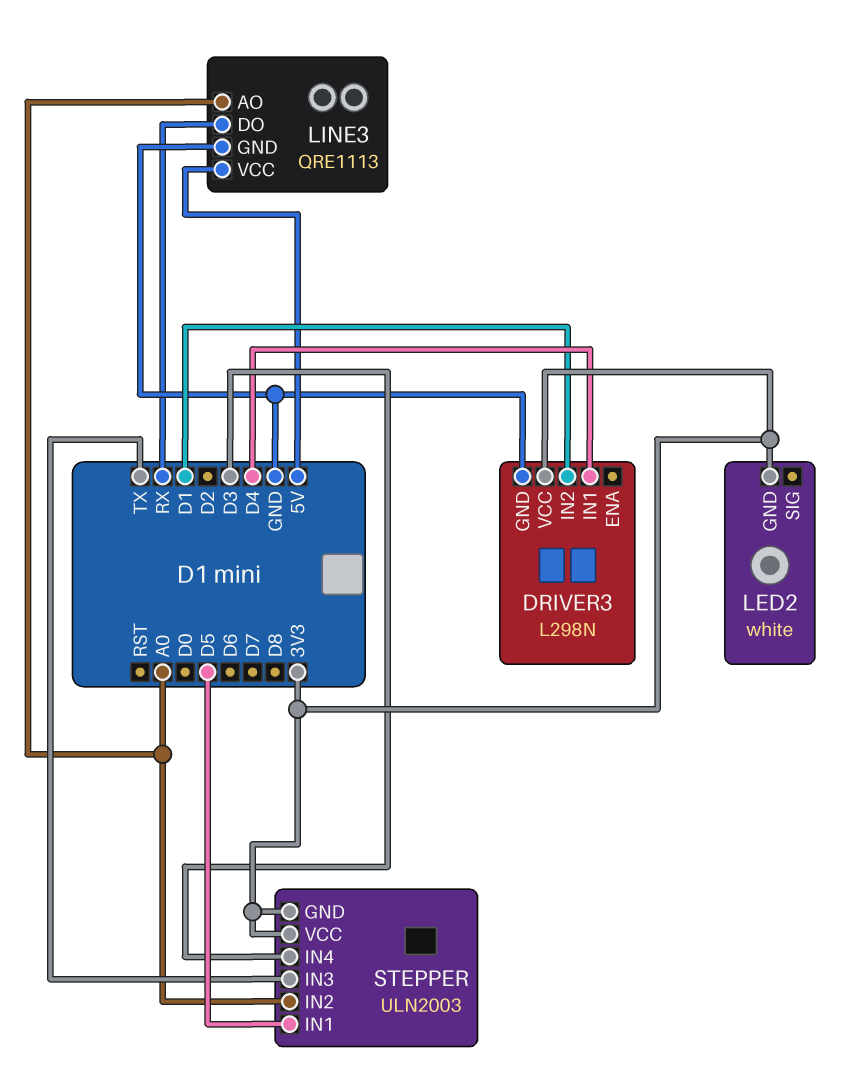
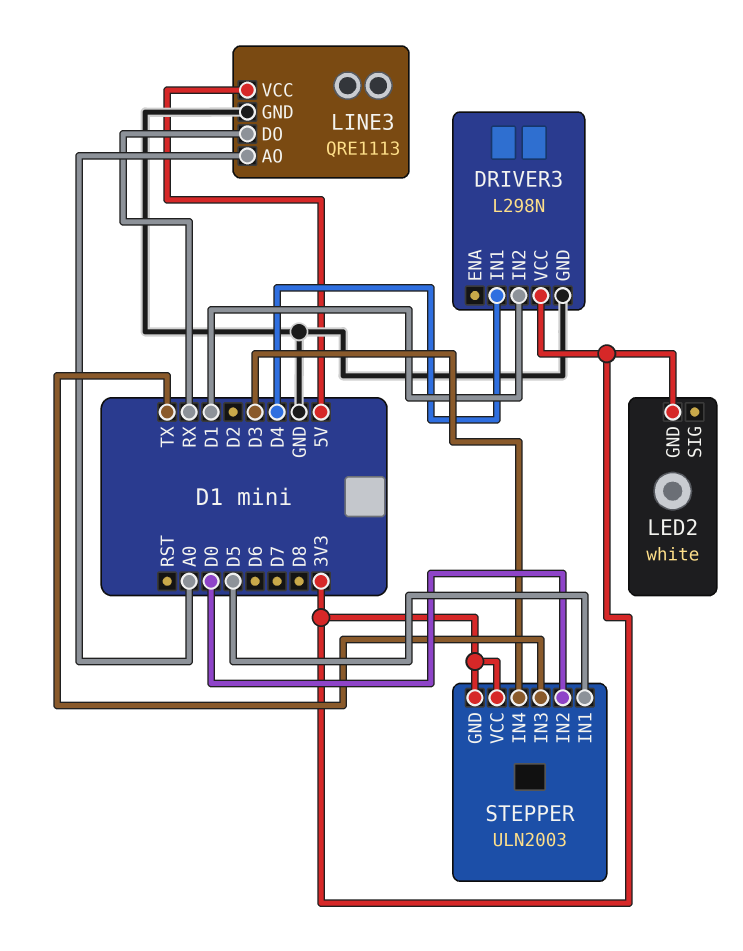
STEPPER pin IN2: A0 -> D0

